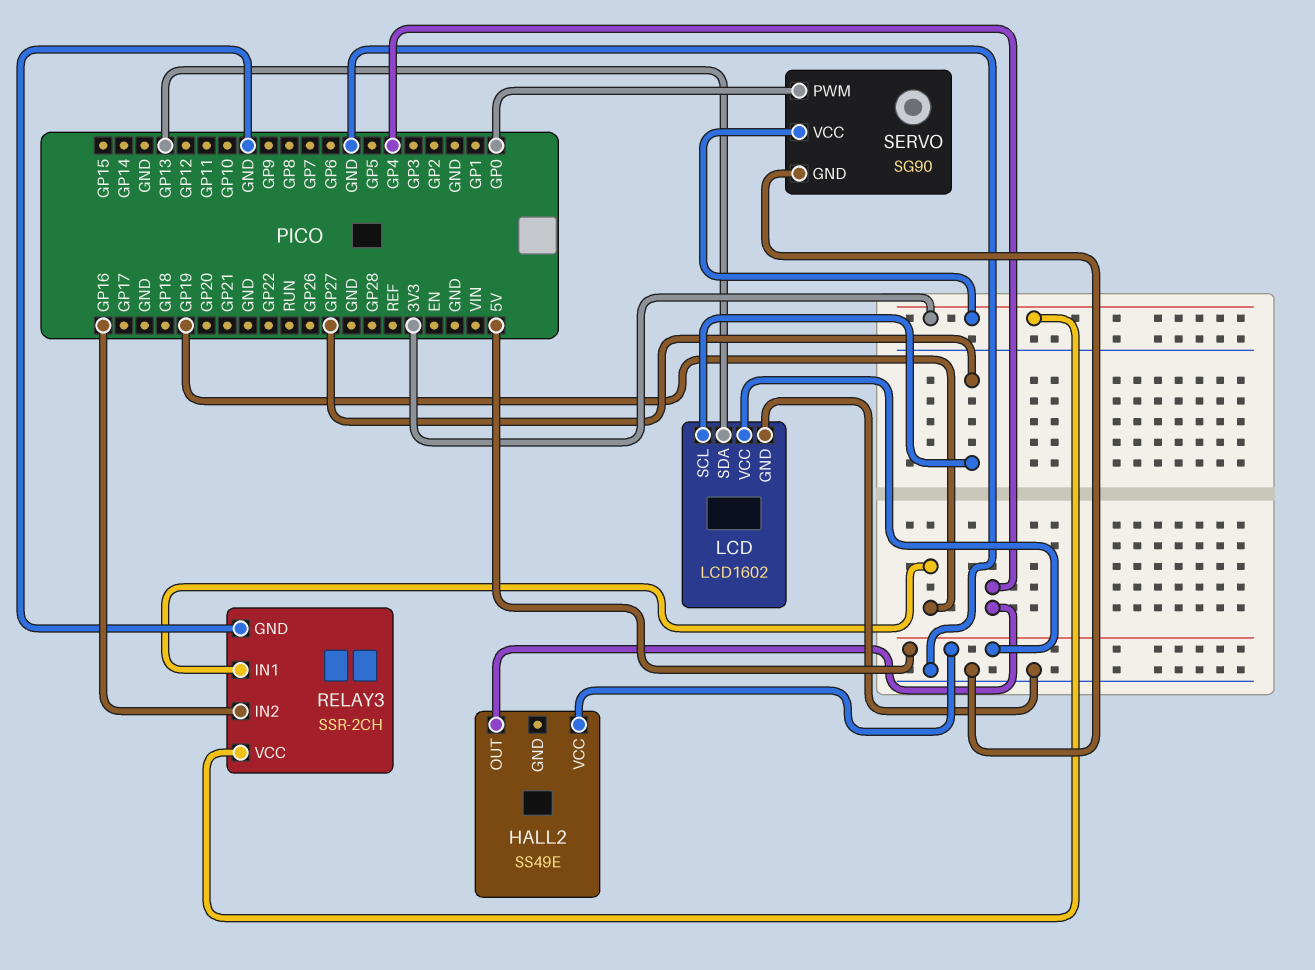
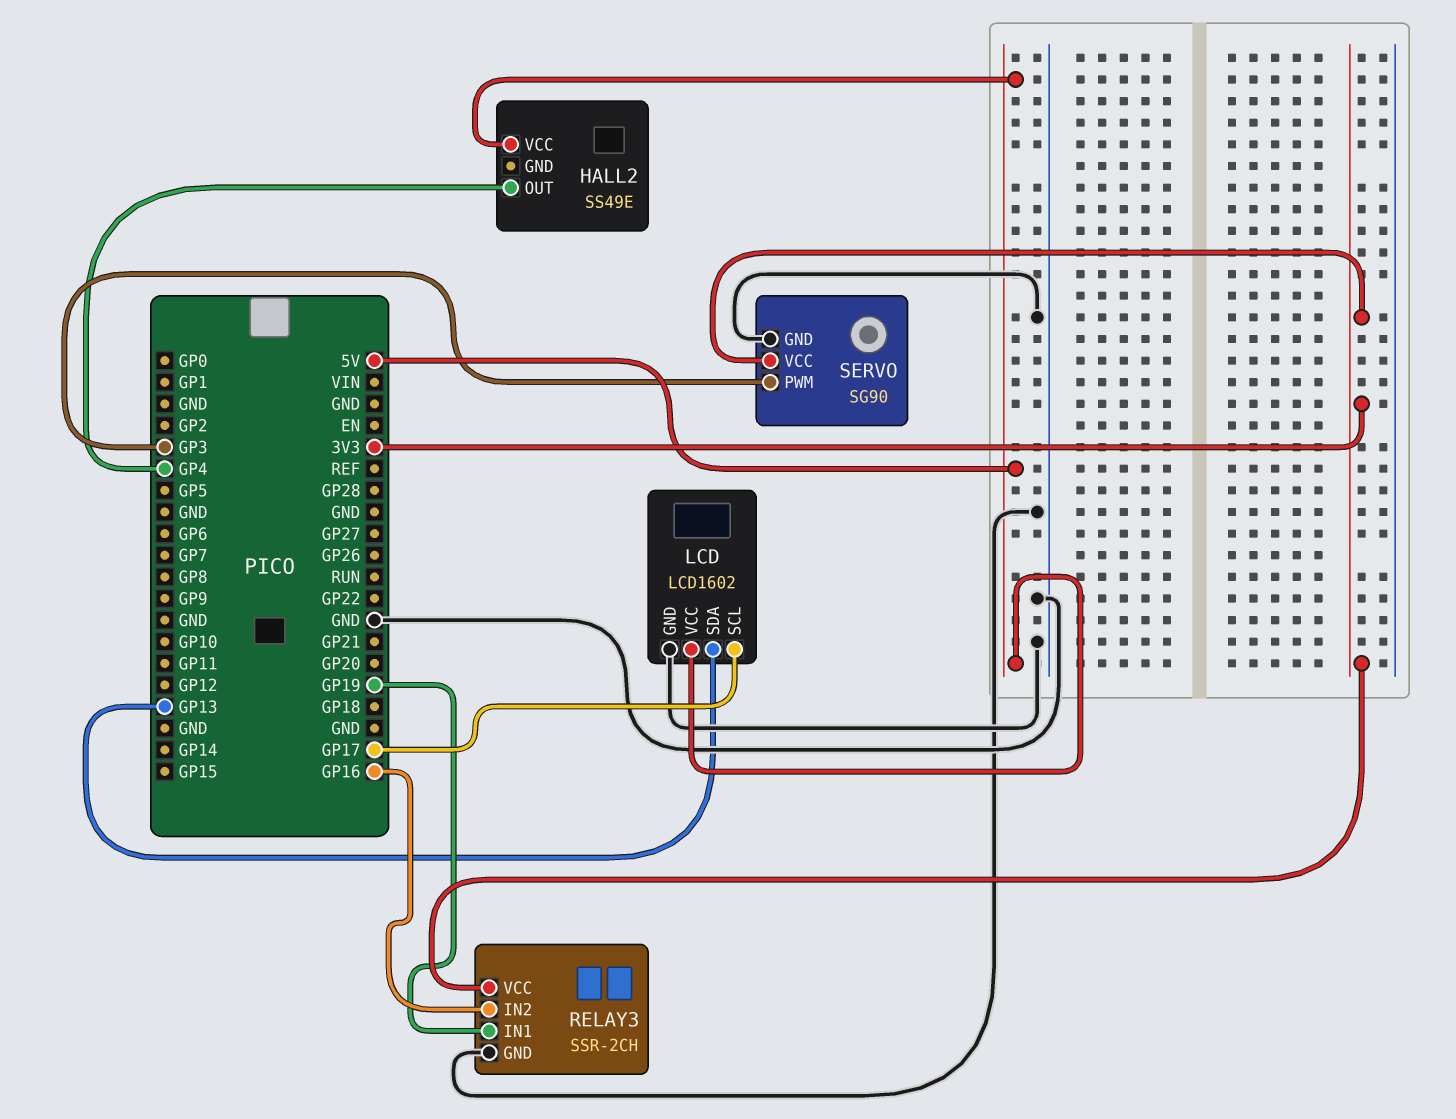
LCD pin SCL: GP27 -> GP17
SERVO pin PWM: GP0 -> GP3

